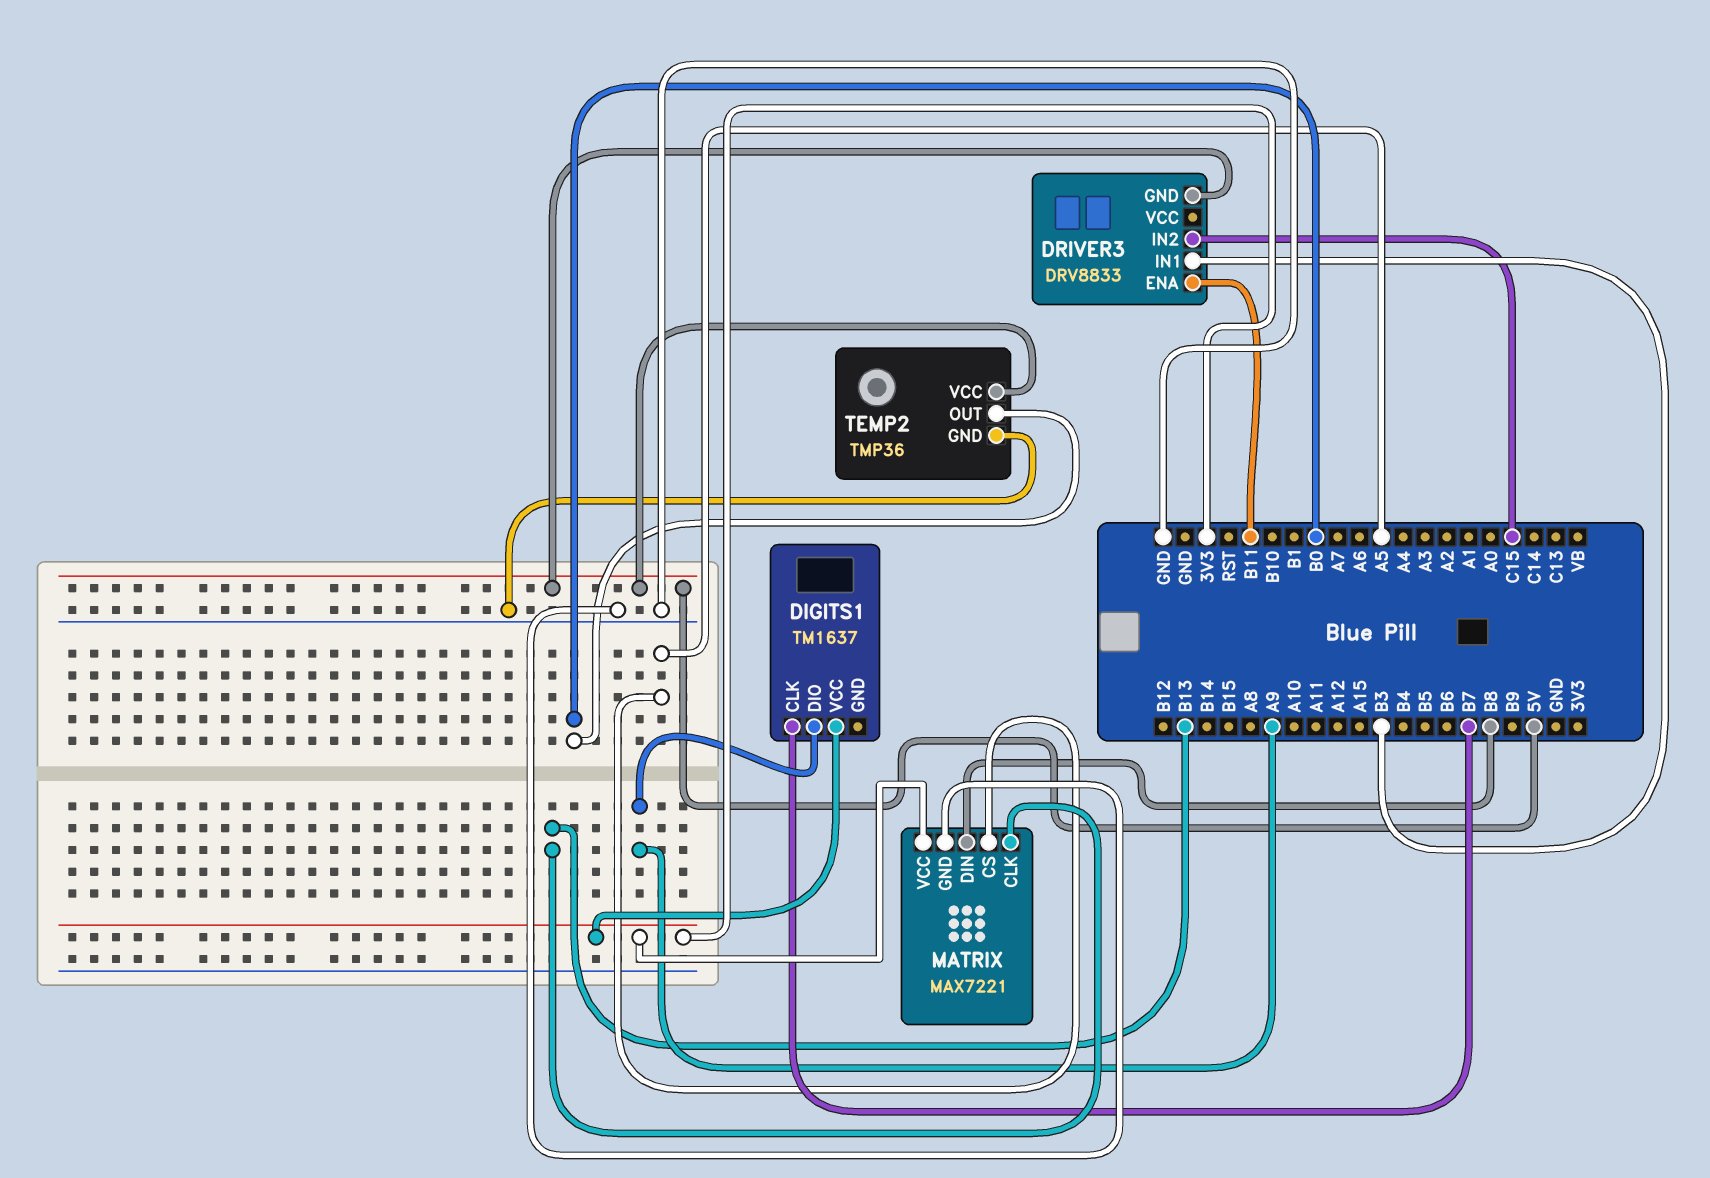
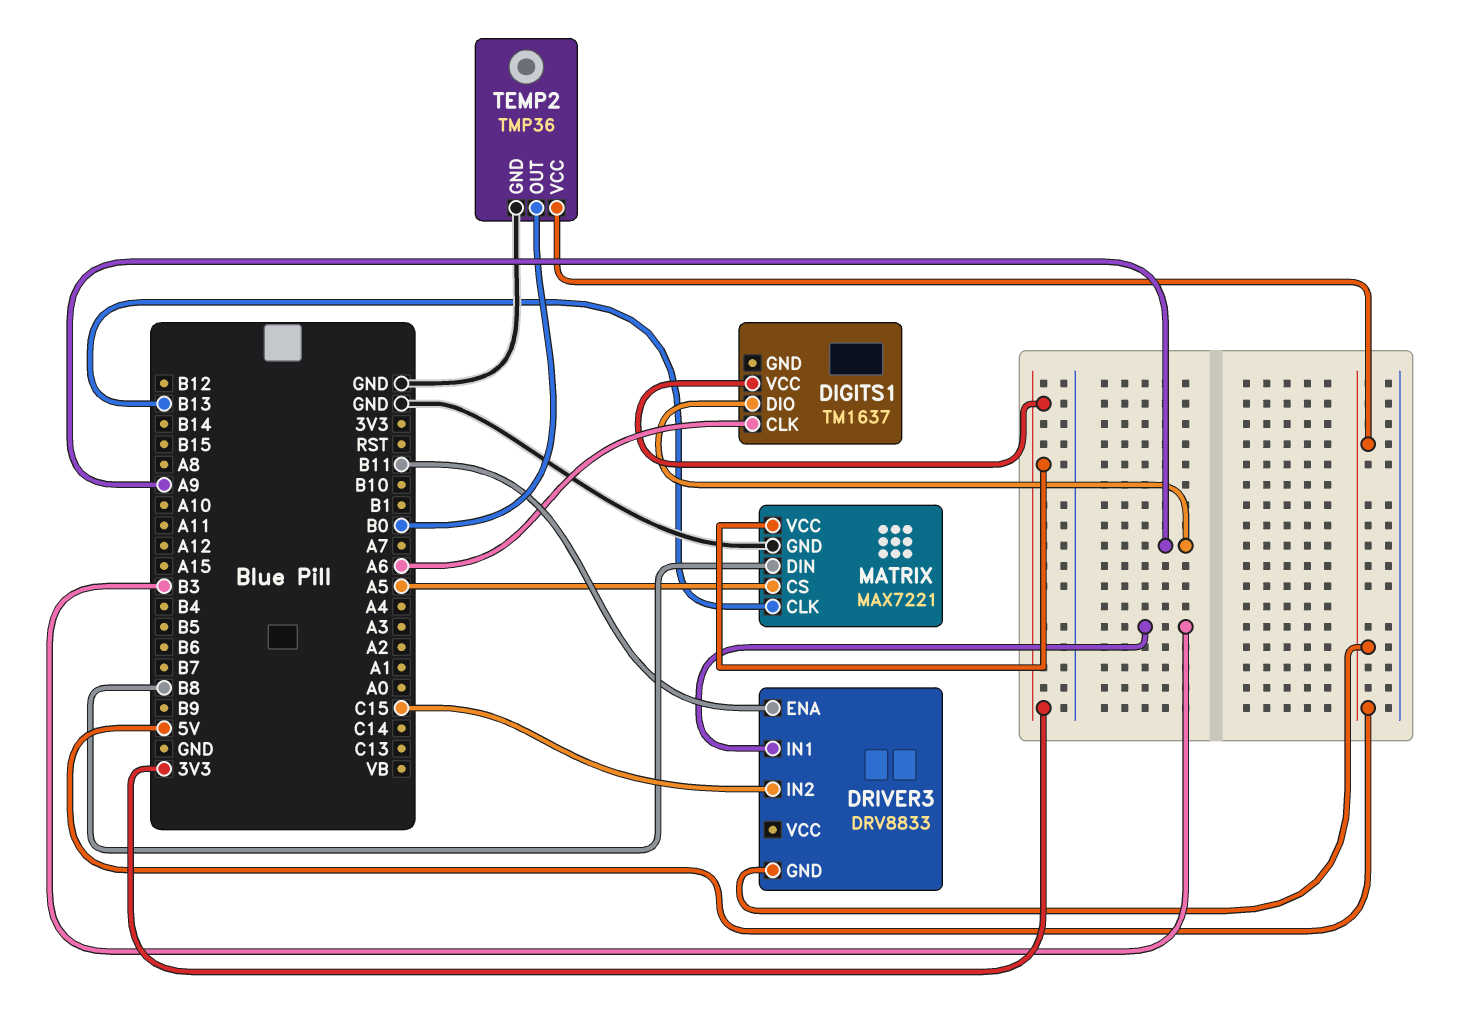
DIGITS1 pin CLK: B7 -> A6

